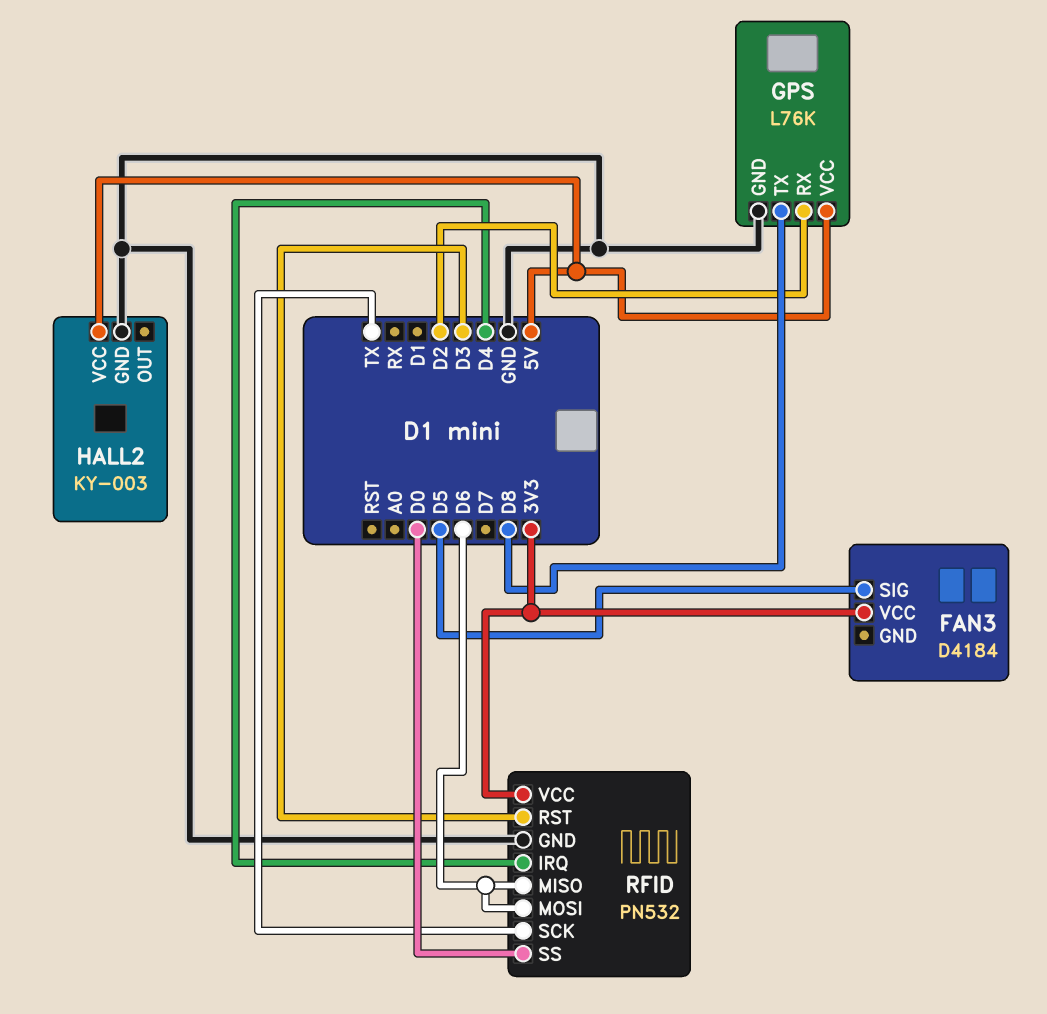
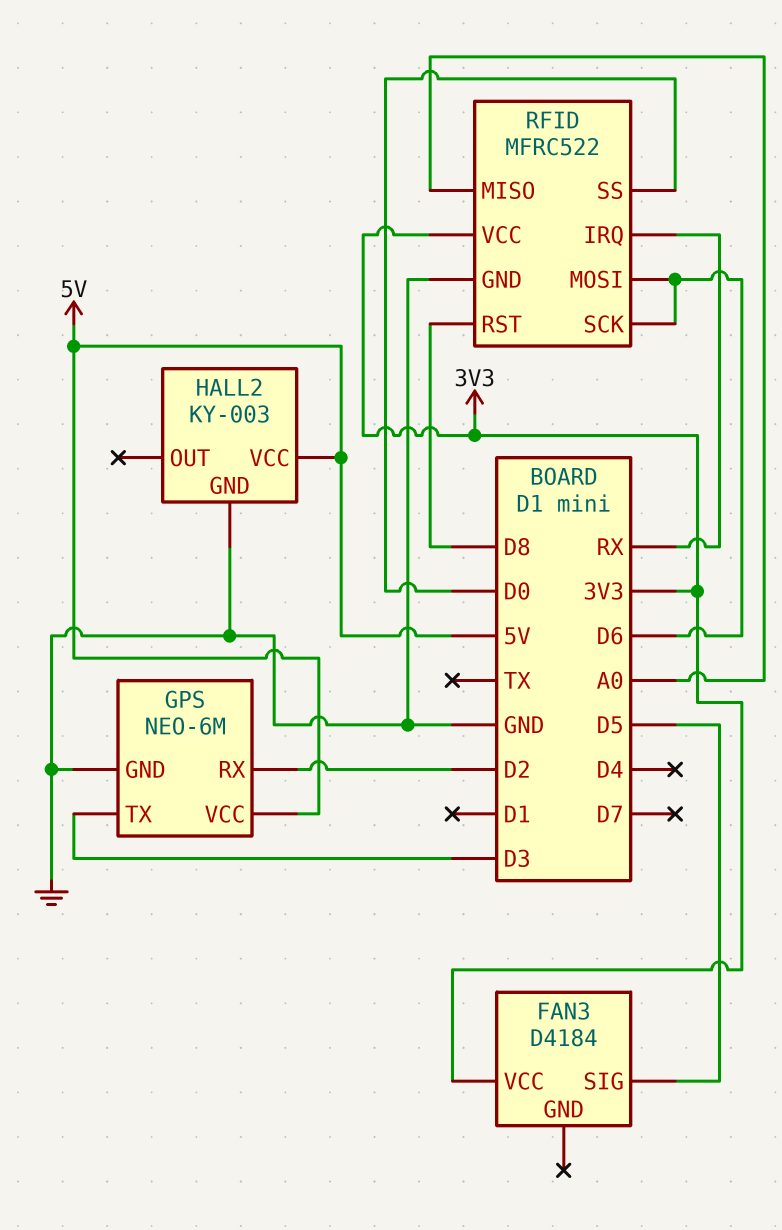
GPS: L76K -> NEO-6M
GPS pin TX: D8 -> D3
RFID: PN532 -> MFRC522
RFID pin IRQ: D4 -> RX
RFID pin MISO: D6 -> A0
RFID pin RST: D3 -> D8
RFID pin SCK: TX -> D6

